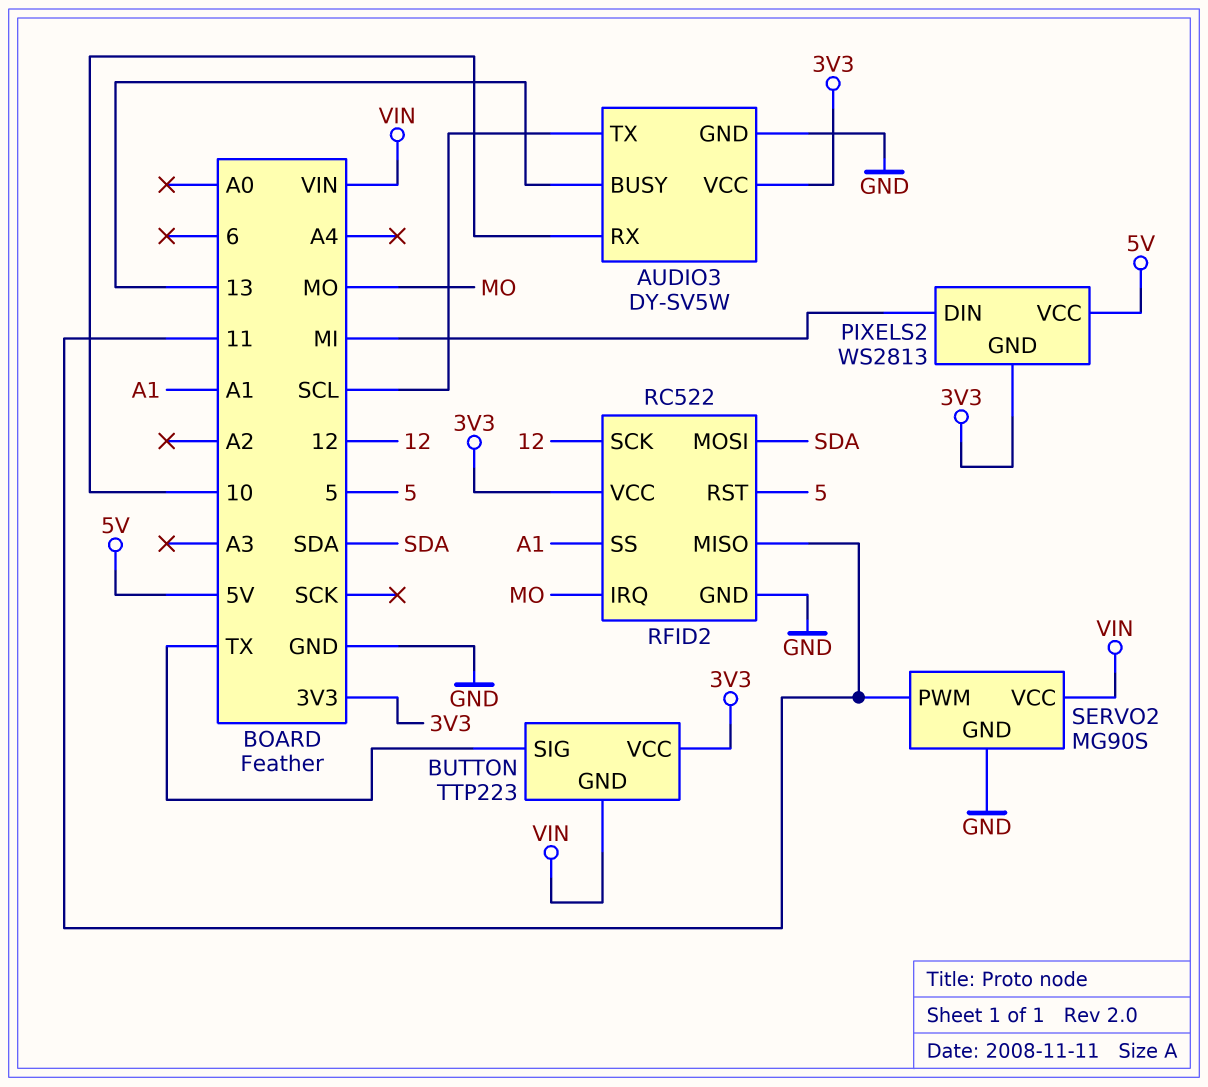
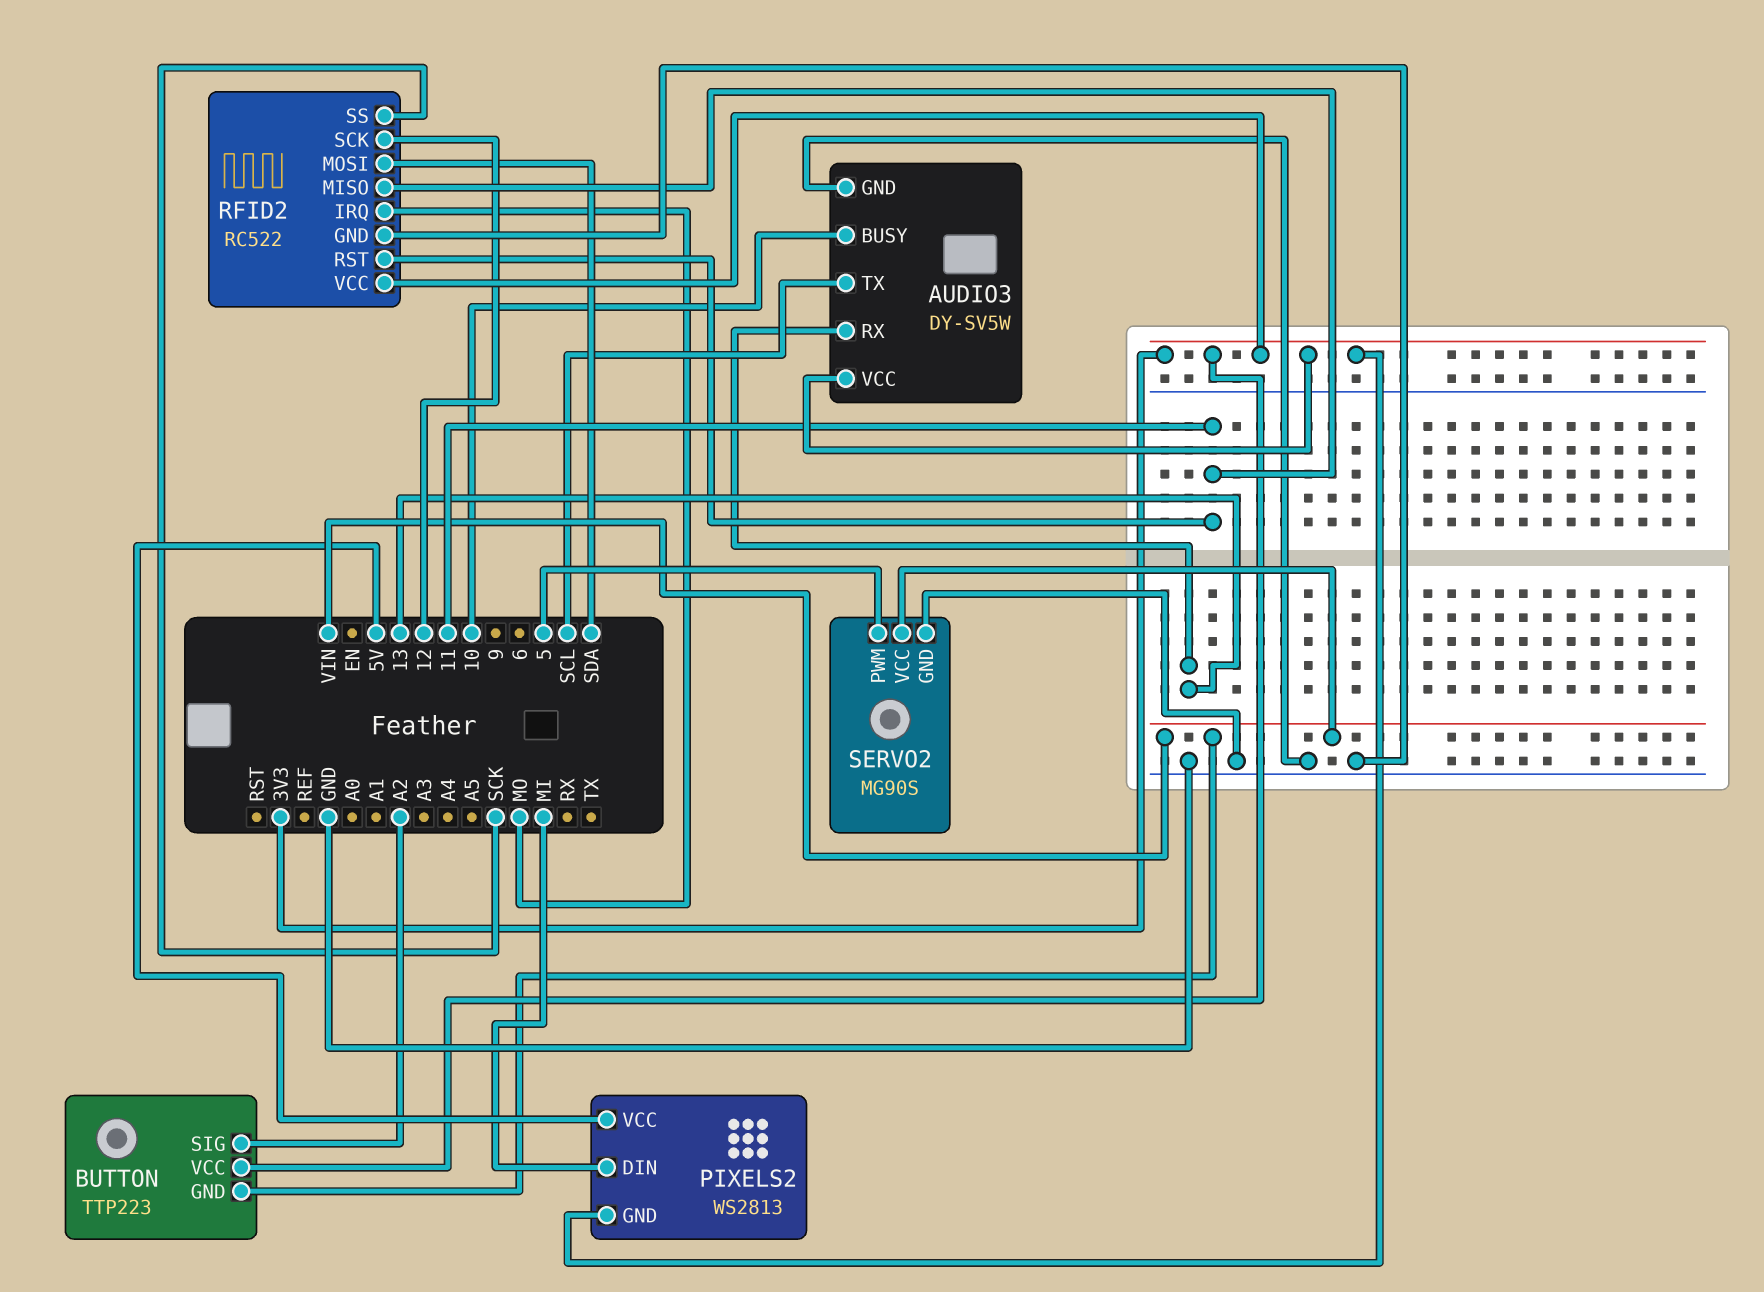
AUDIO3 pin BUSY: 13 -> 10
AUDIO3 pin RX: 10 -> 13
BUTTON pin SIG: TX -> A2
RFID2 pin RST: 5 -> 11
RFID2 pin SS: A1 -> SCK
SERVO2 pin PWM: 11 -> 5

